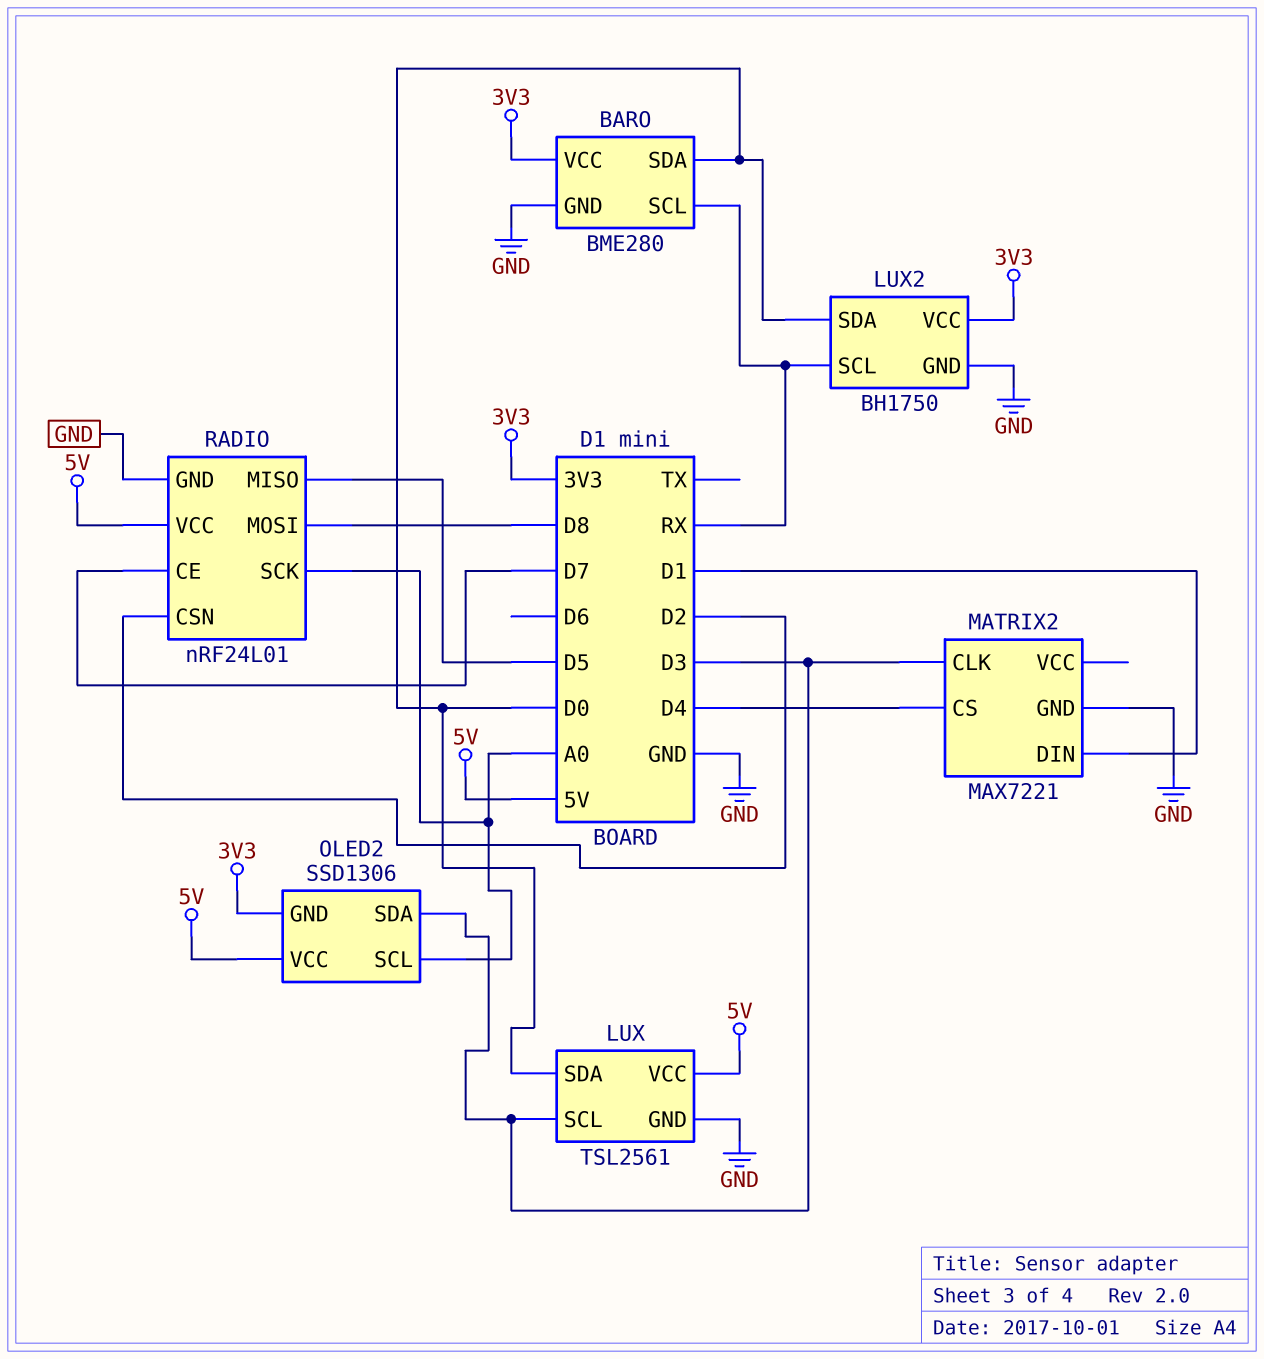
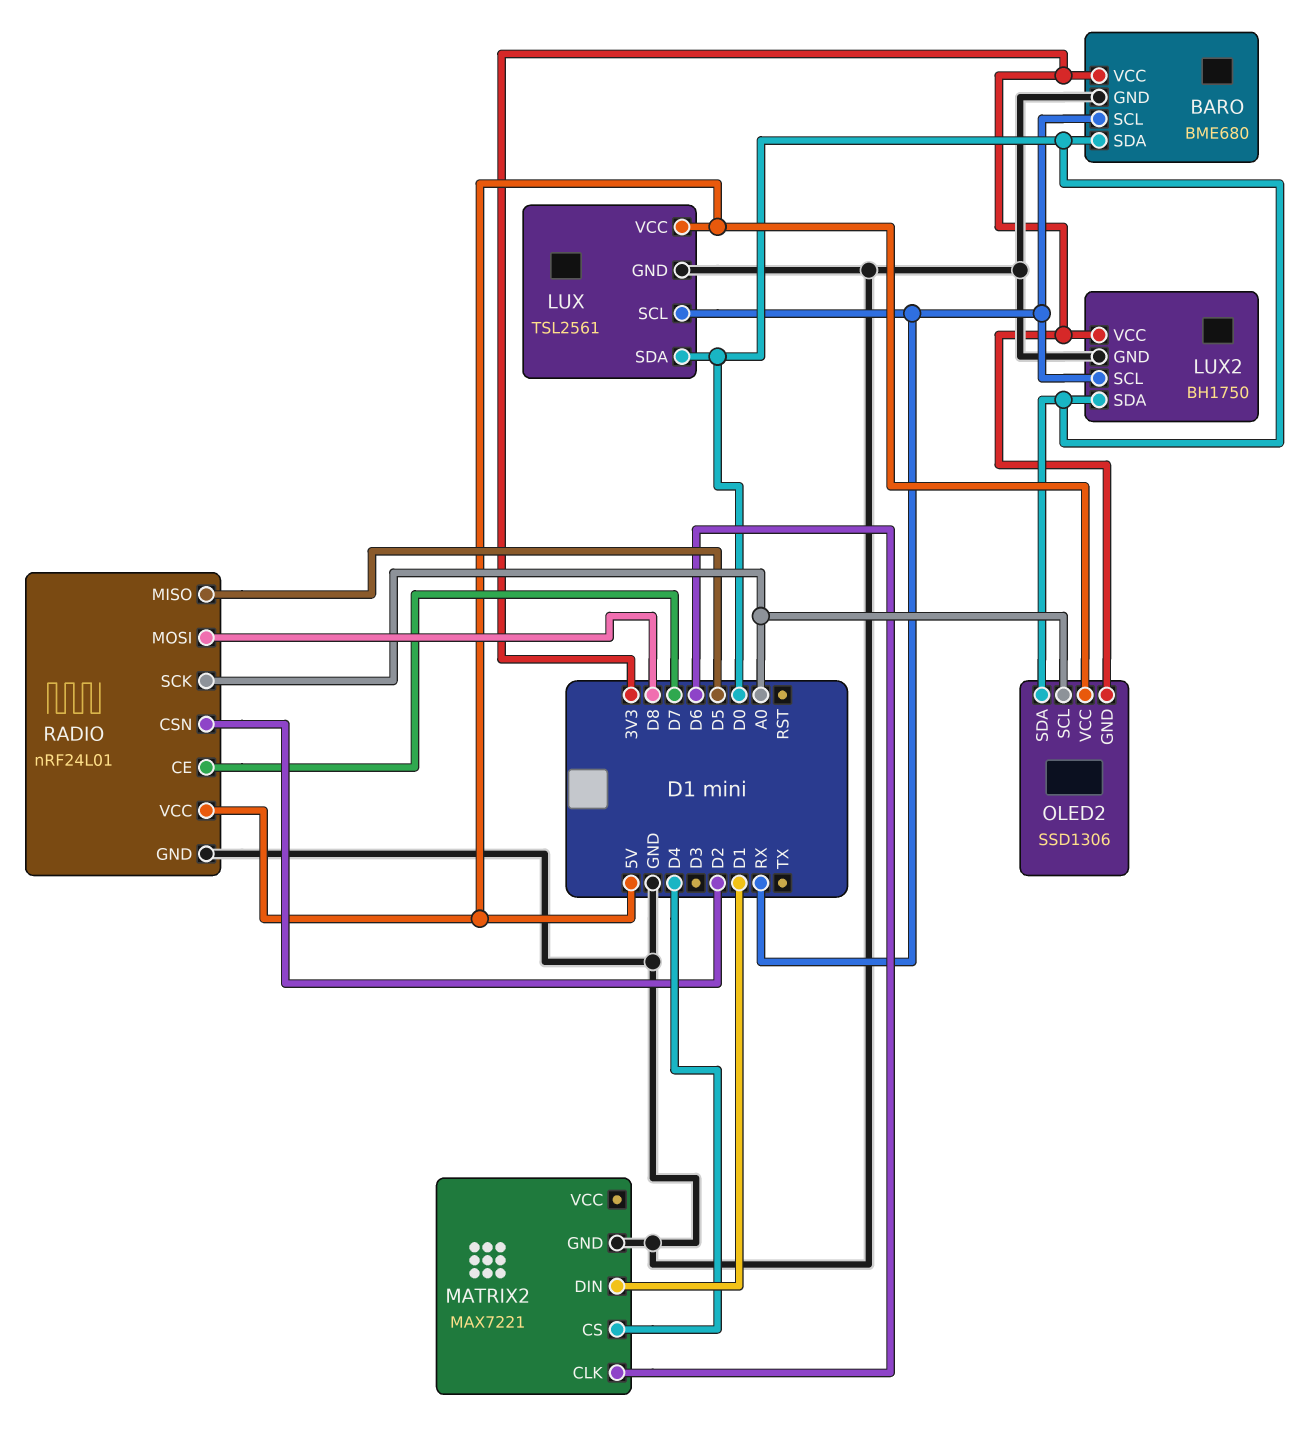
BARO: BME280 -> BME680
LUX pin SCL: D3 -> RX
MATRIX2 pin CLK: D3 -> D6
OLED2 pin SDA: D3 -> D0

